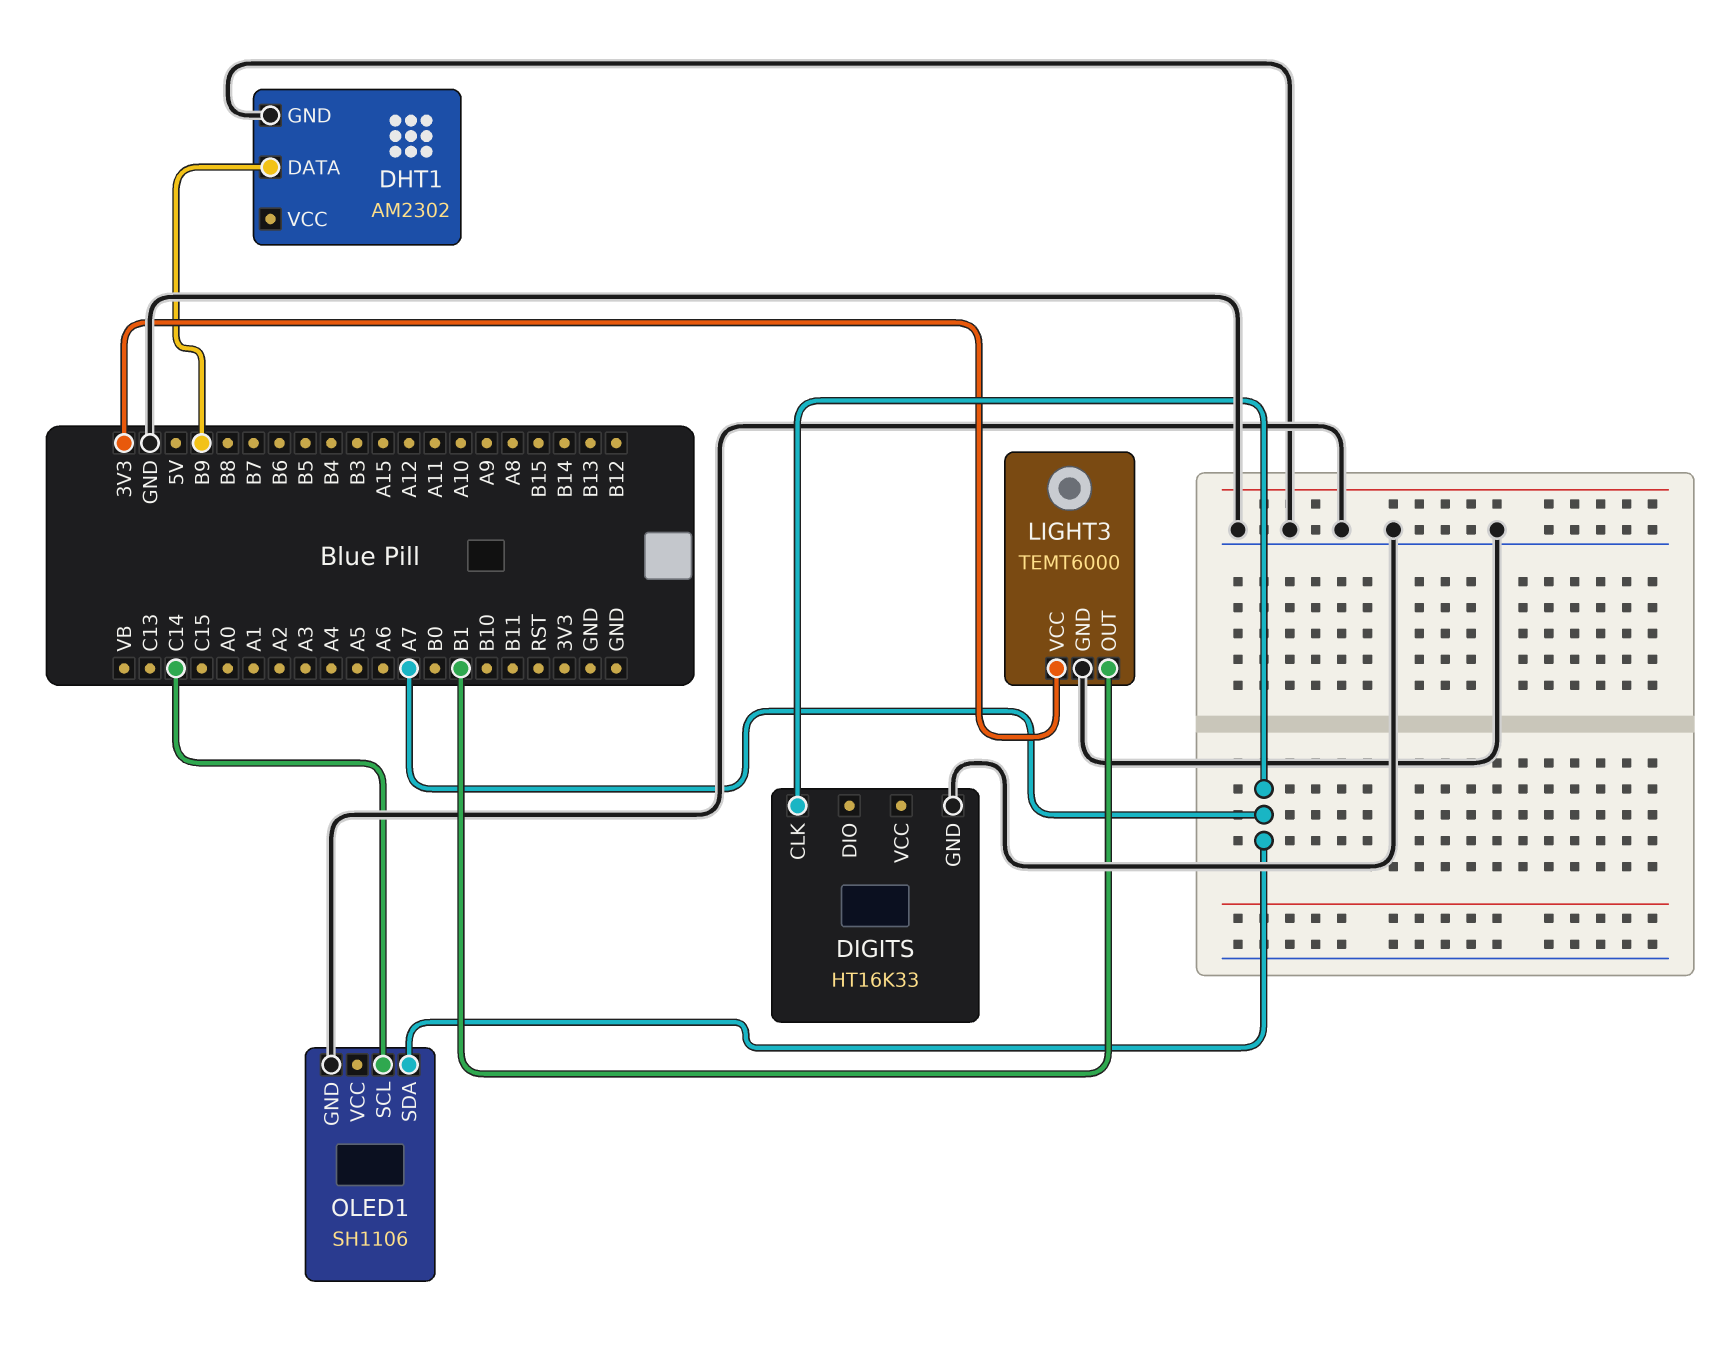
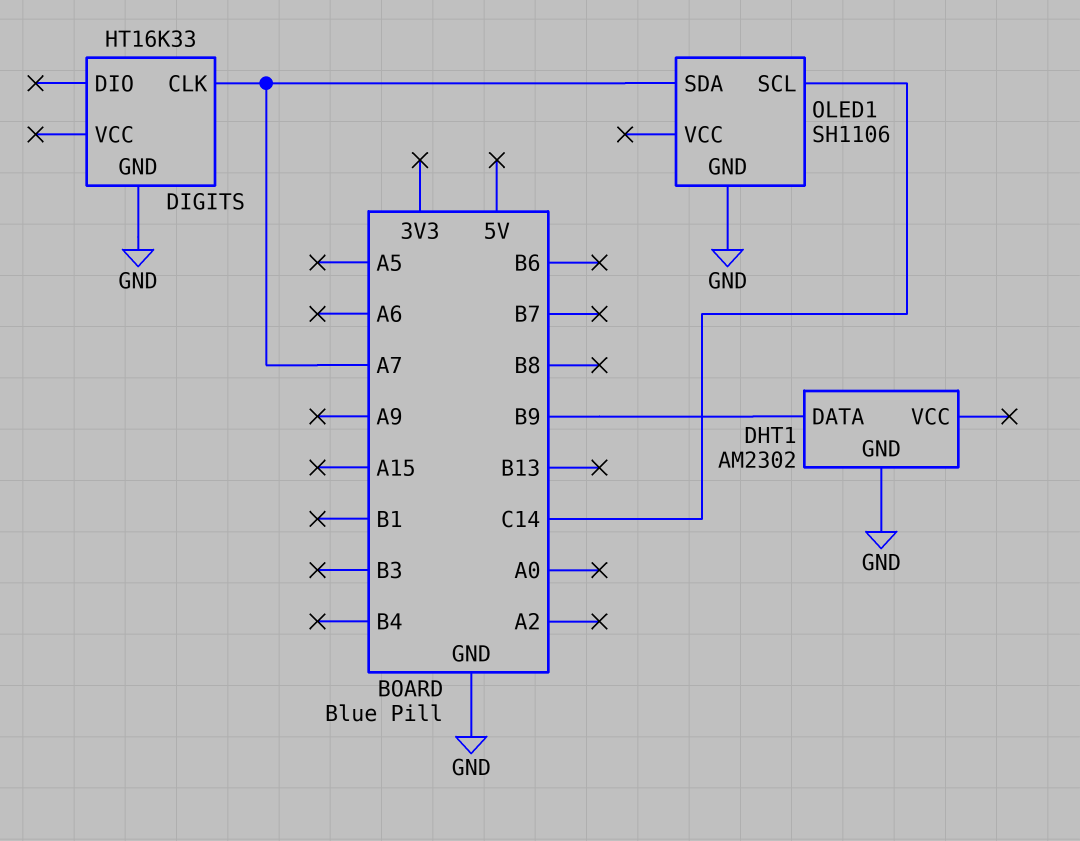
LIGHT3: TEMT6000 -> none
LIGHT3 pin GND: GND -> none
LIGHT3 pin OUT: B1 -> none
LIGHT3 pin VCC: 3V3 -> none

